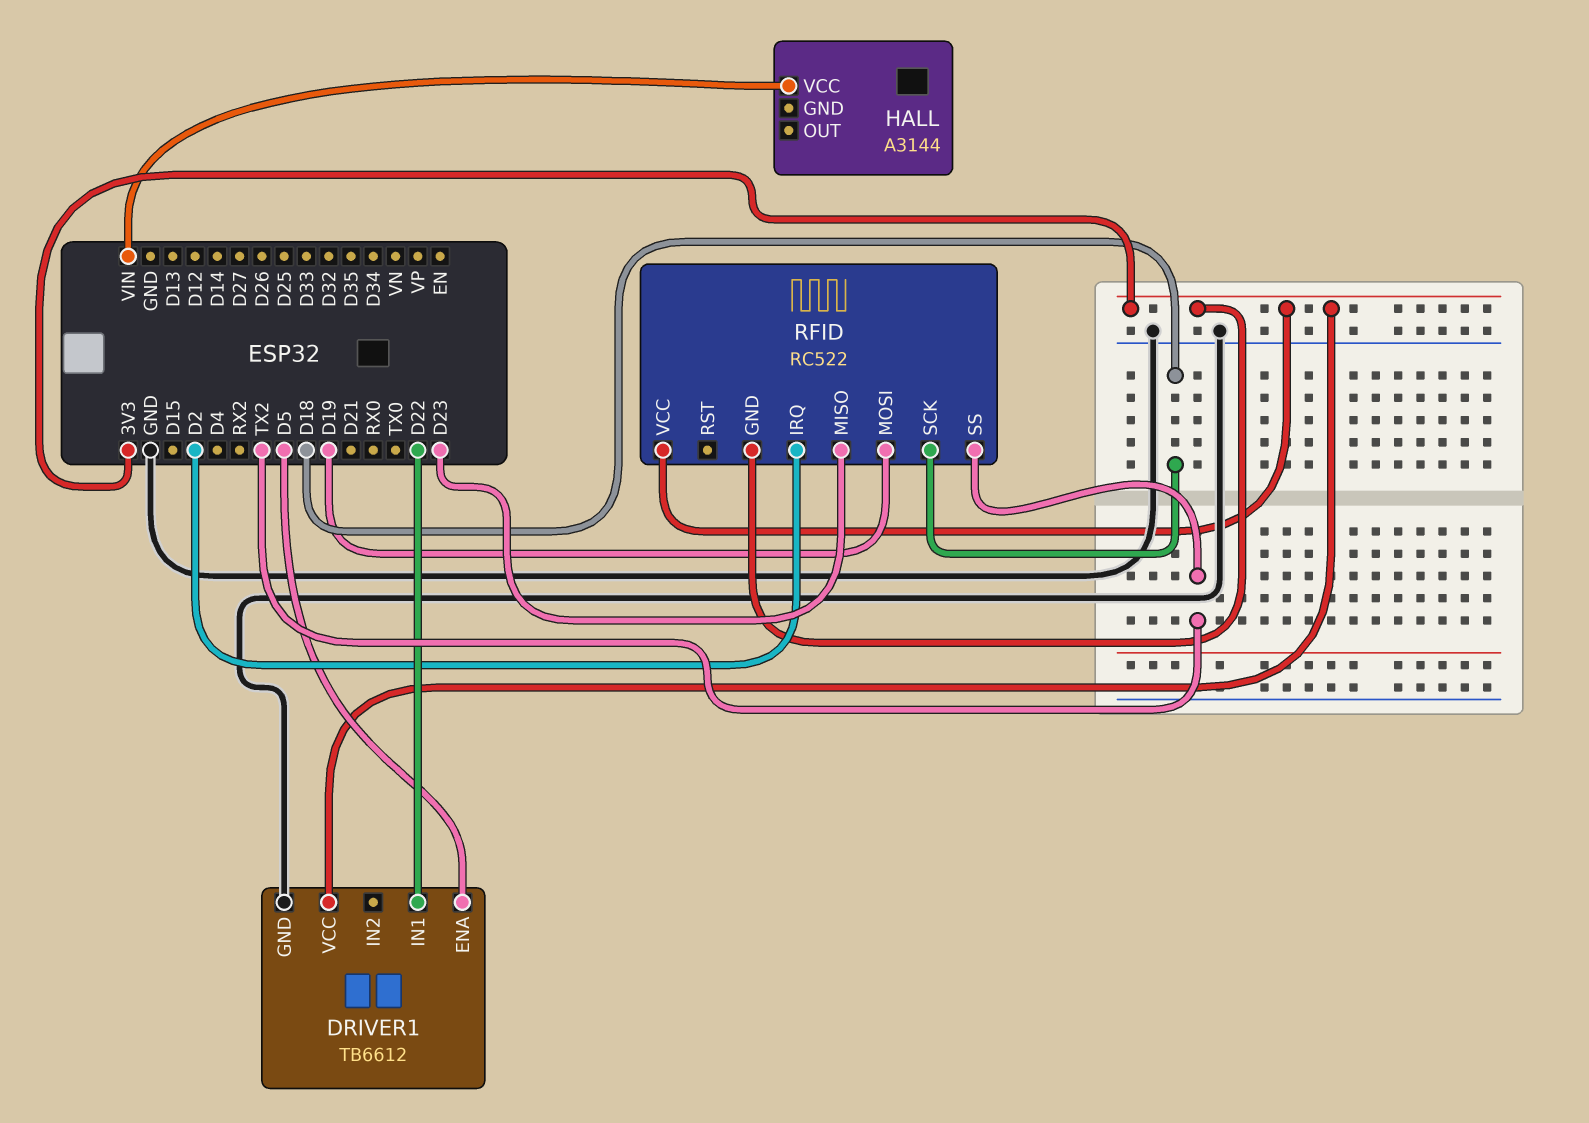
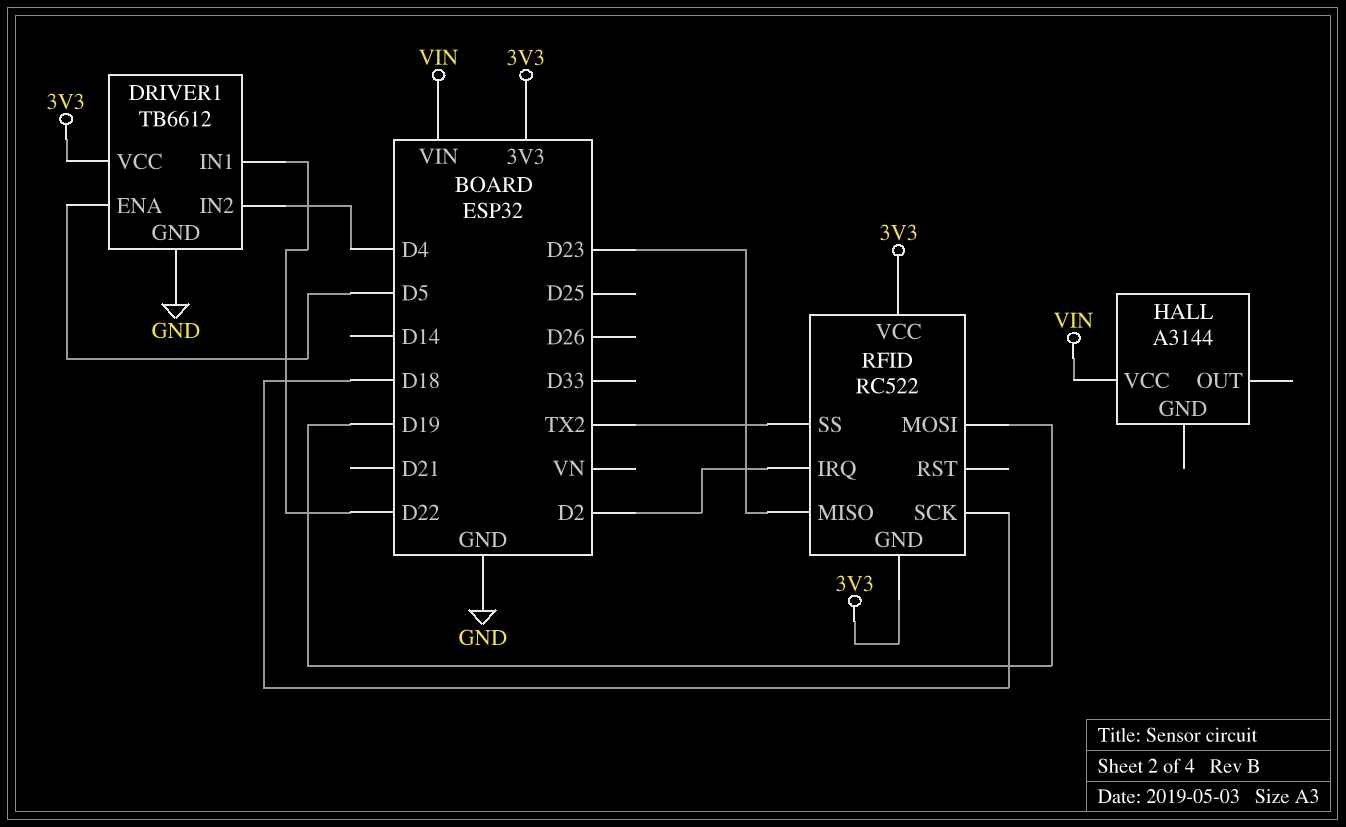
DRIVER1 pin IN2: none -> D4

